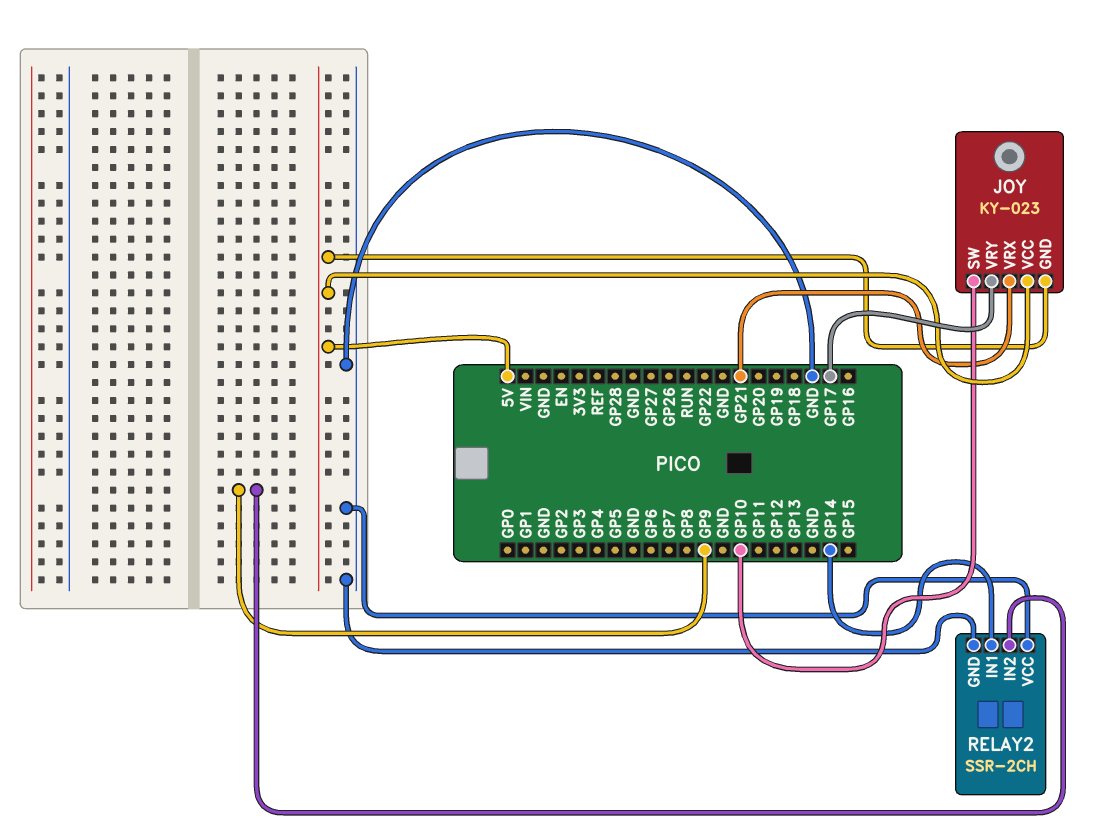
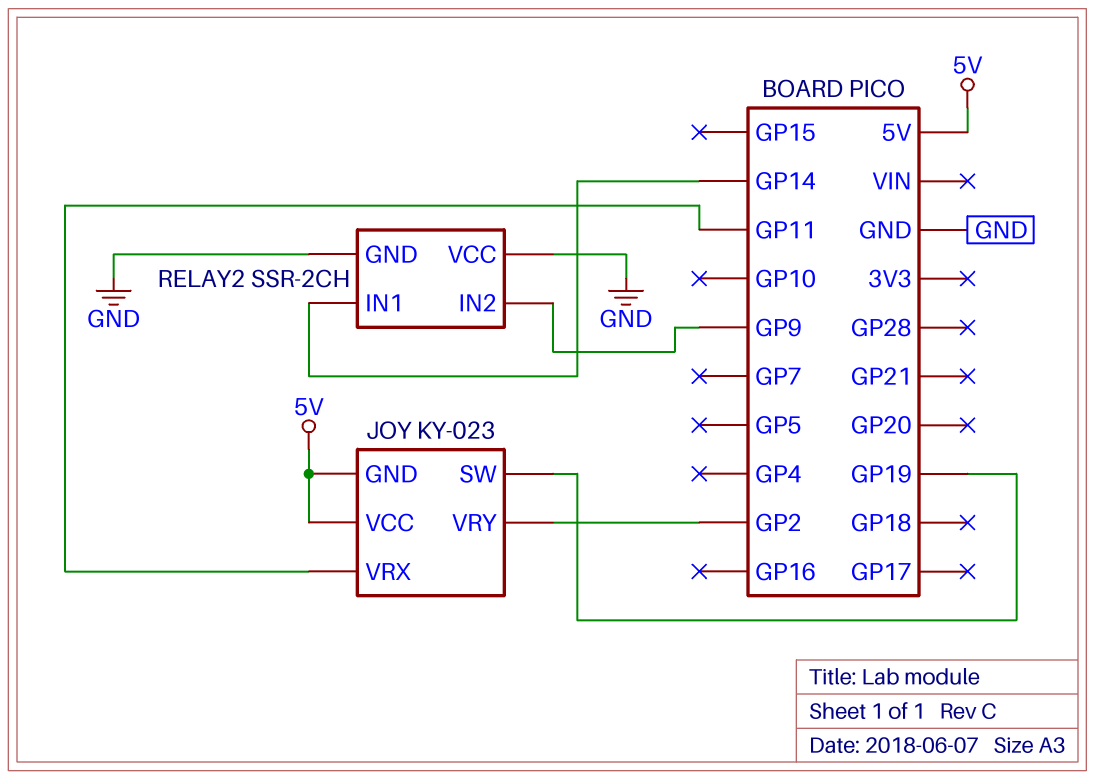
JOY pin SW: GP10 -> GP19
JOY pin VRX: GP21 -> GP11
JOY pin VRY: GP17 -> GP2

